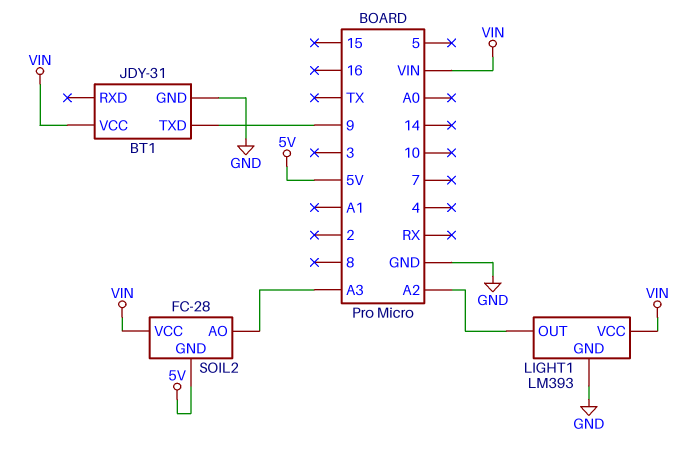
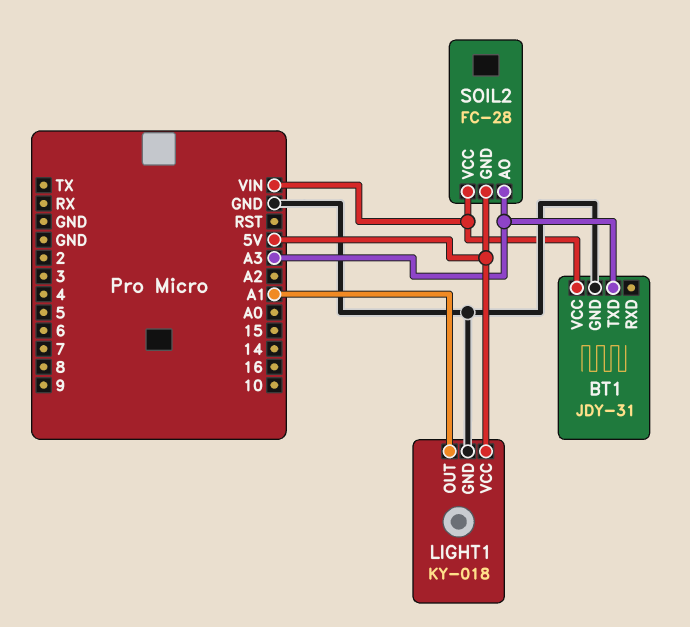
BT1 pin TXD: 9 -> A3
LIGHT1: LM393 -> KY-018
LIGHT1 pin OUT: A2 -> A1
LIGHT1 pin VCC: VIN -> 5V

